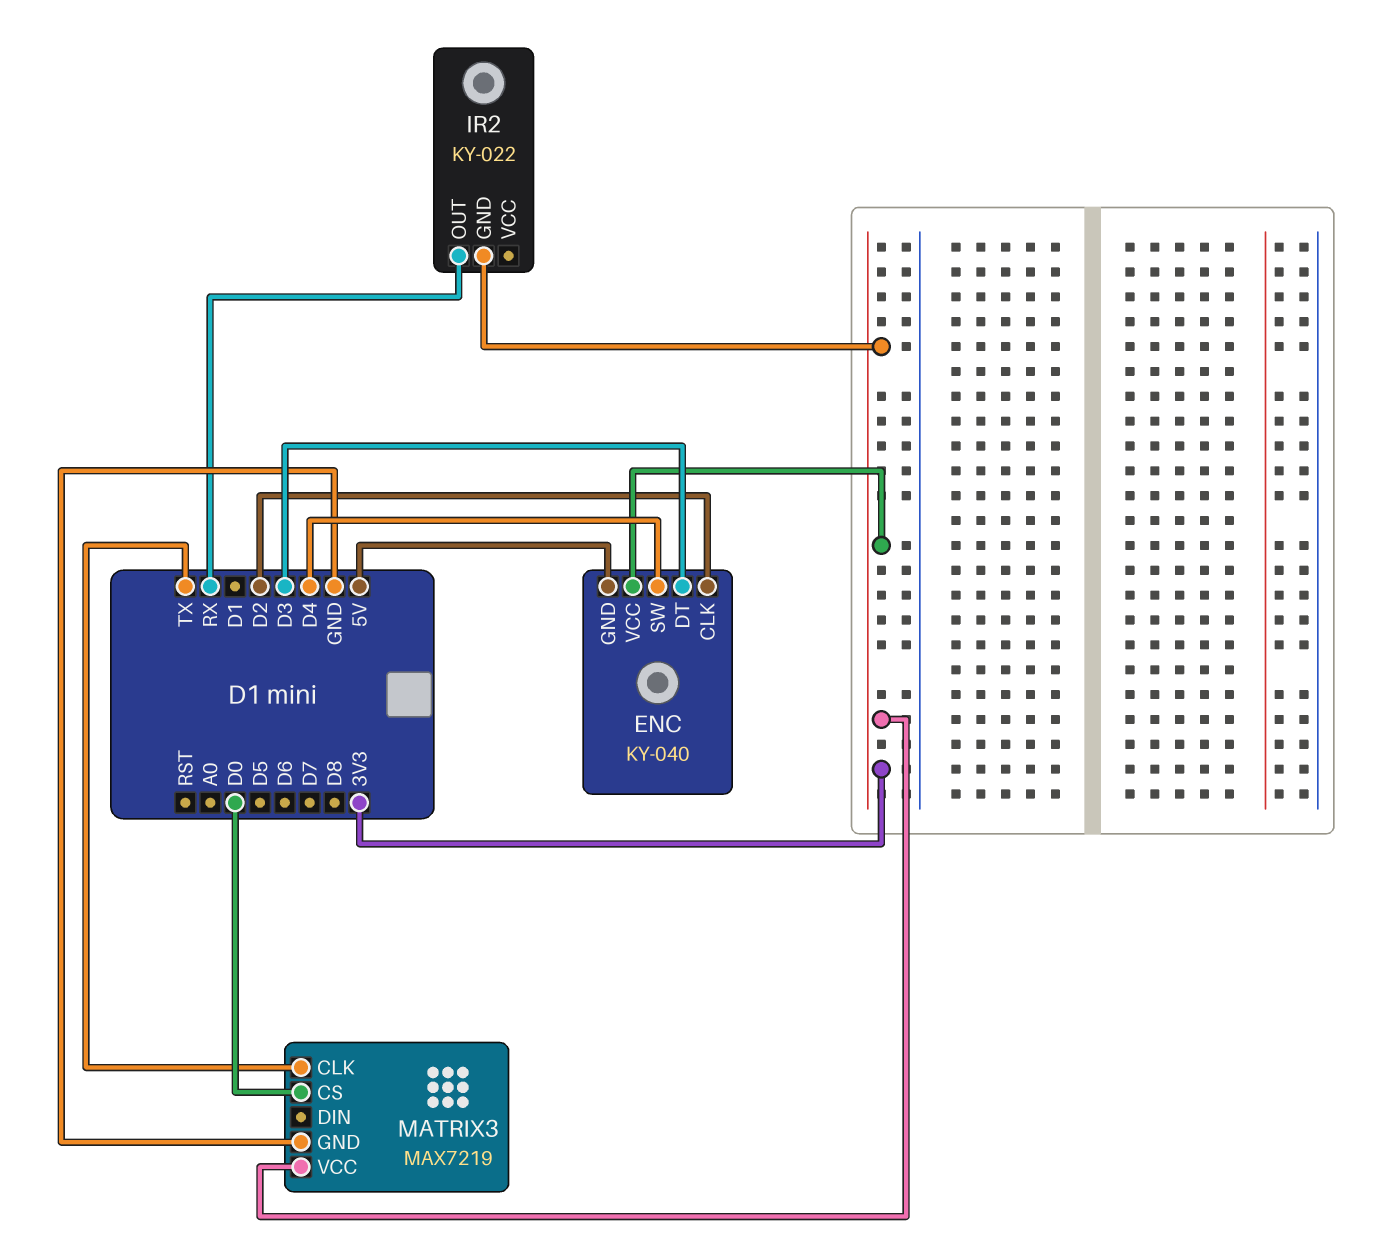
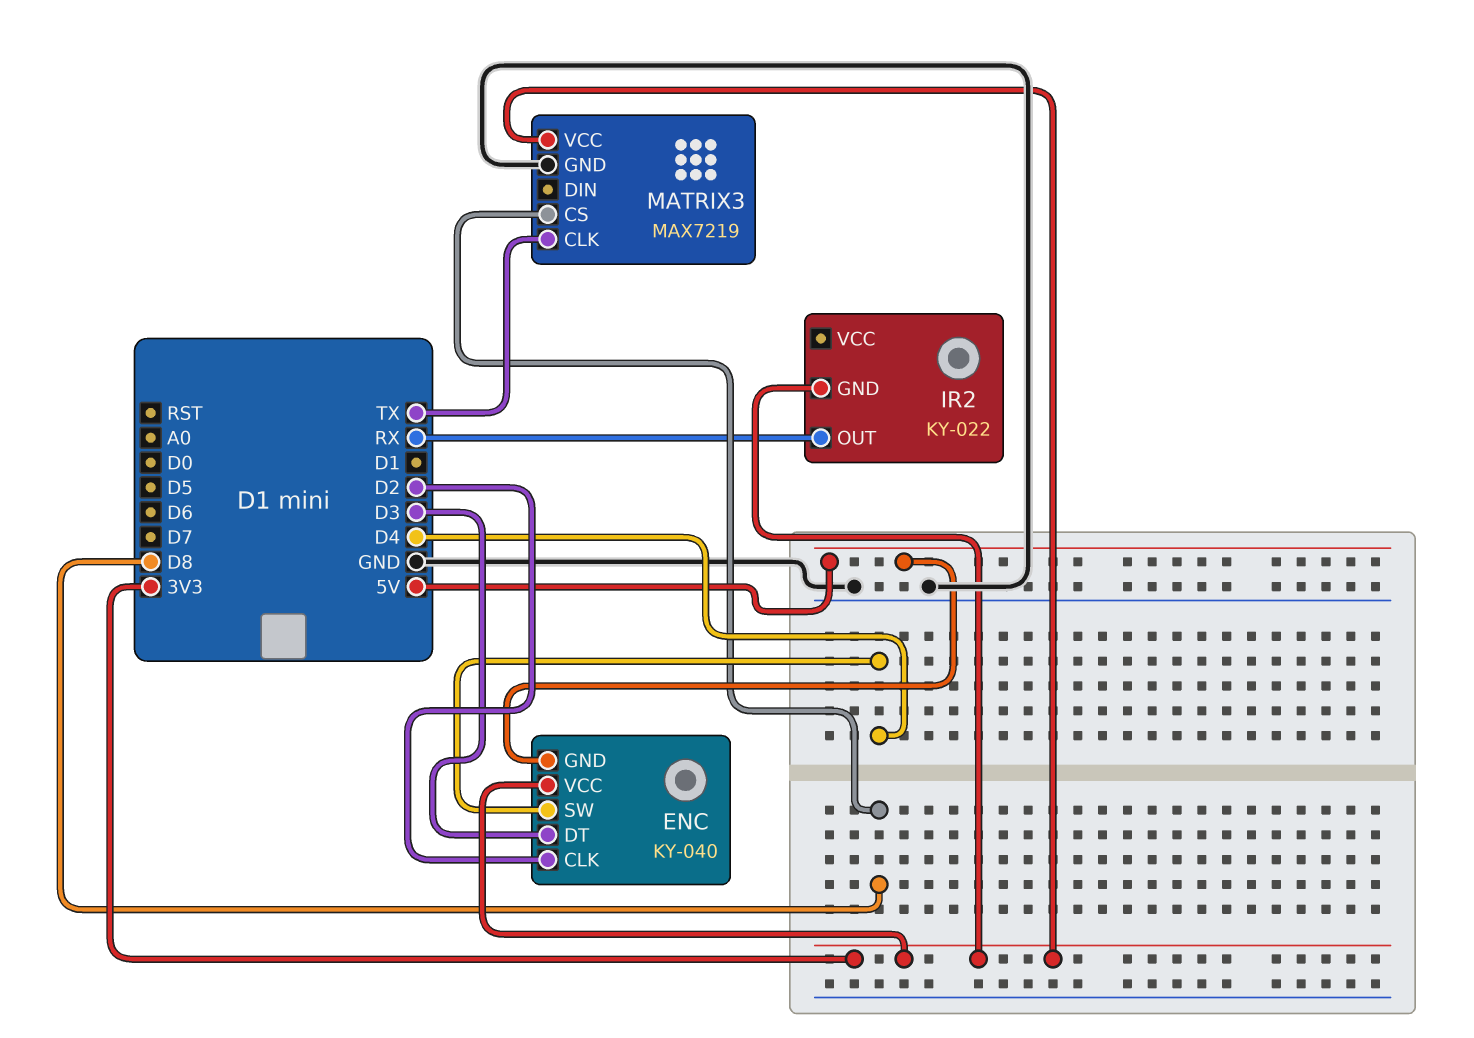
MATRIX3 pin CS: D0 -> D8

